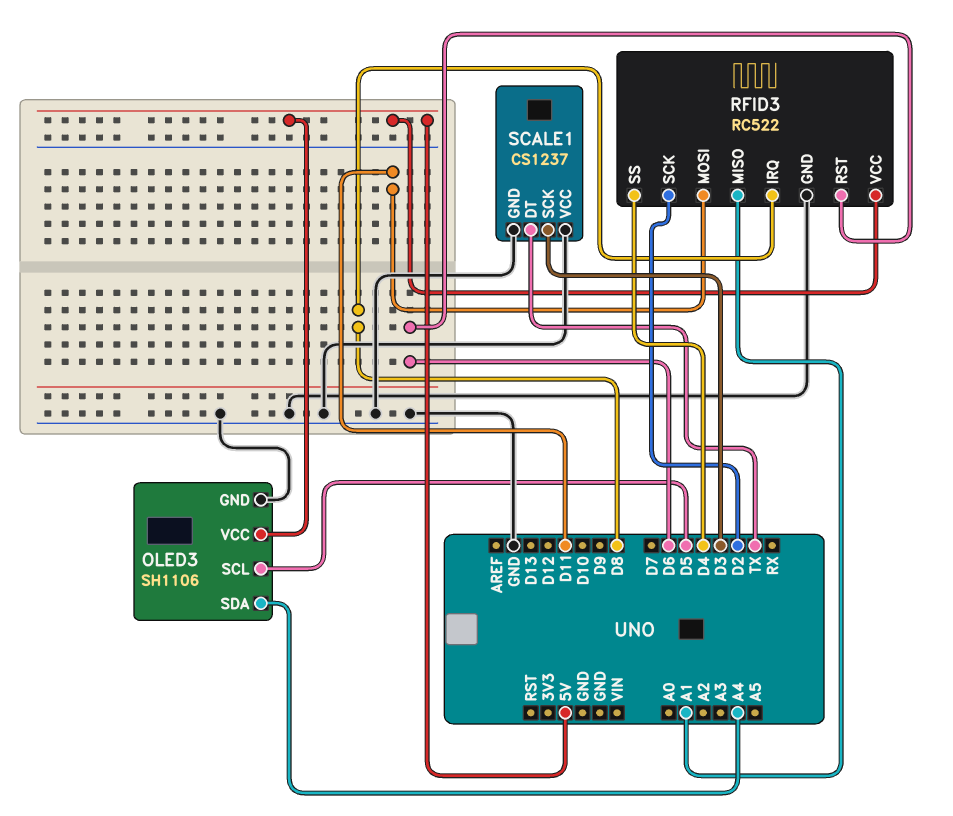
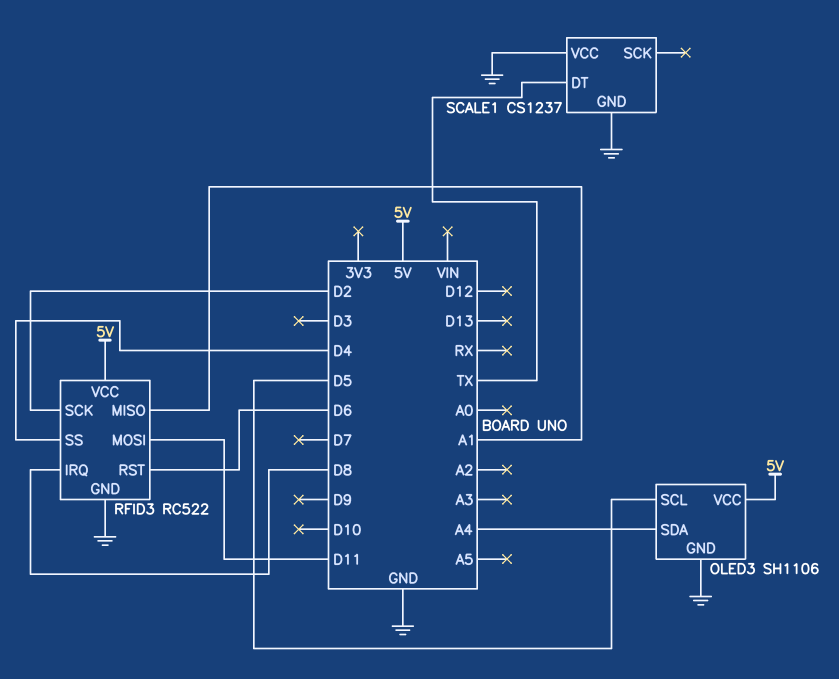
SCALE1 pin SCK: D3 -> none

